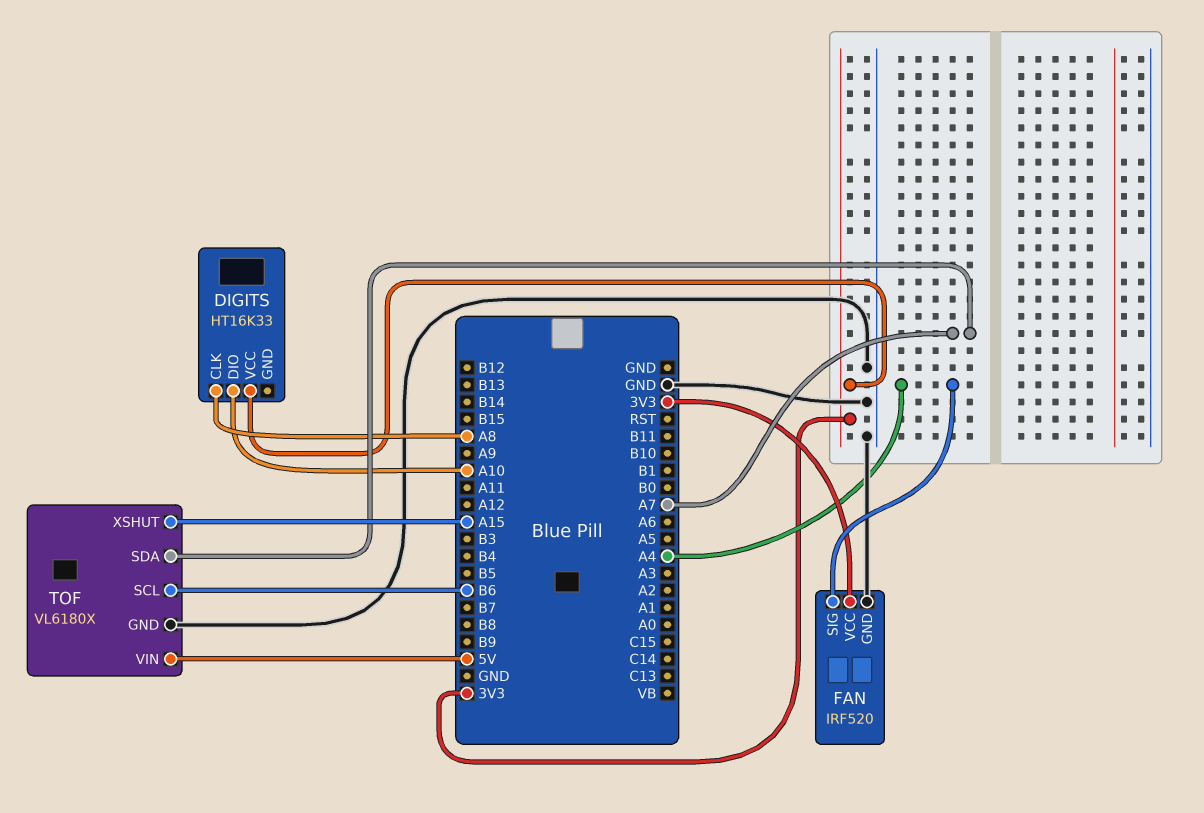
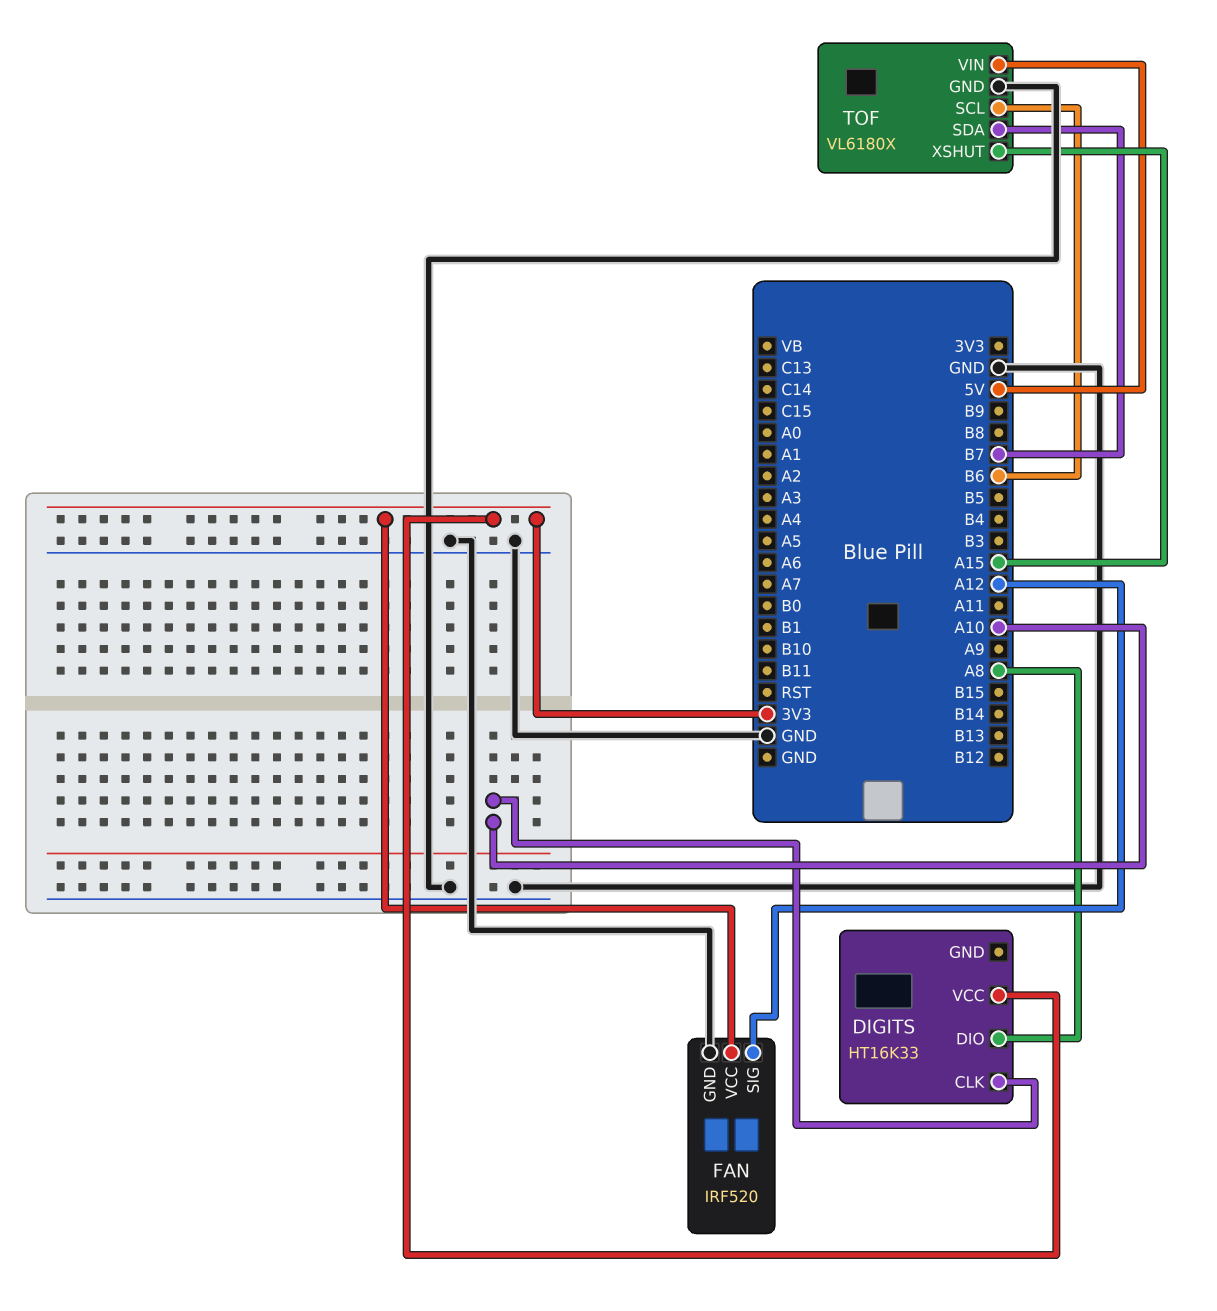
DIGITS pin CLK: A8 -> A10
DIGITS pin DIO: A10 -> A8
FAN pin SIG: A4 -> A12
TOF pin SDA: A7 -> B7

